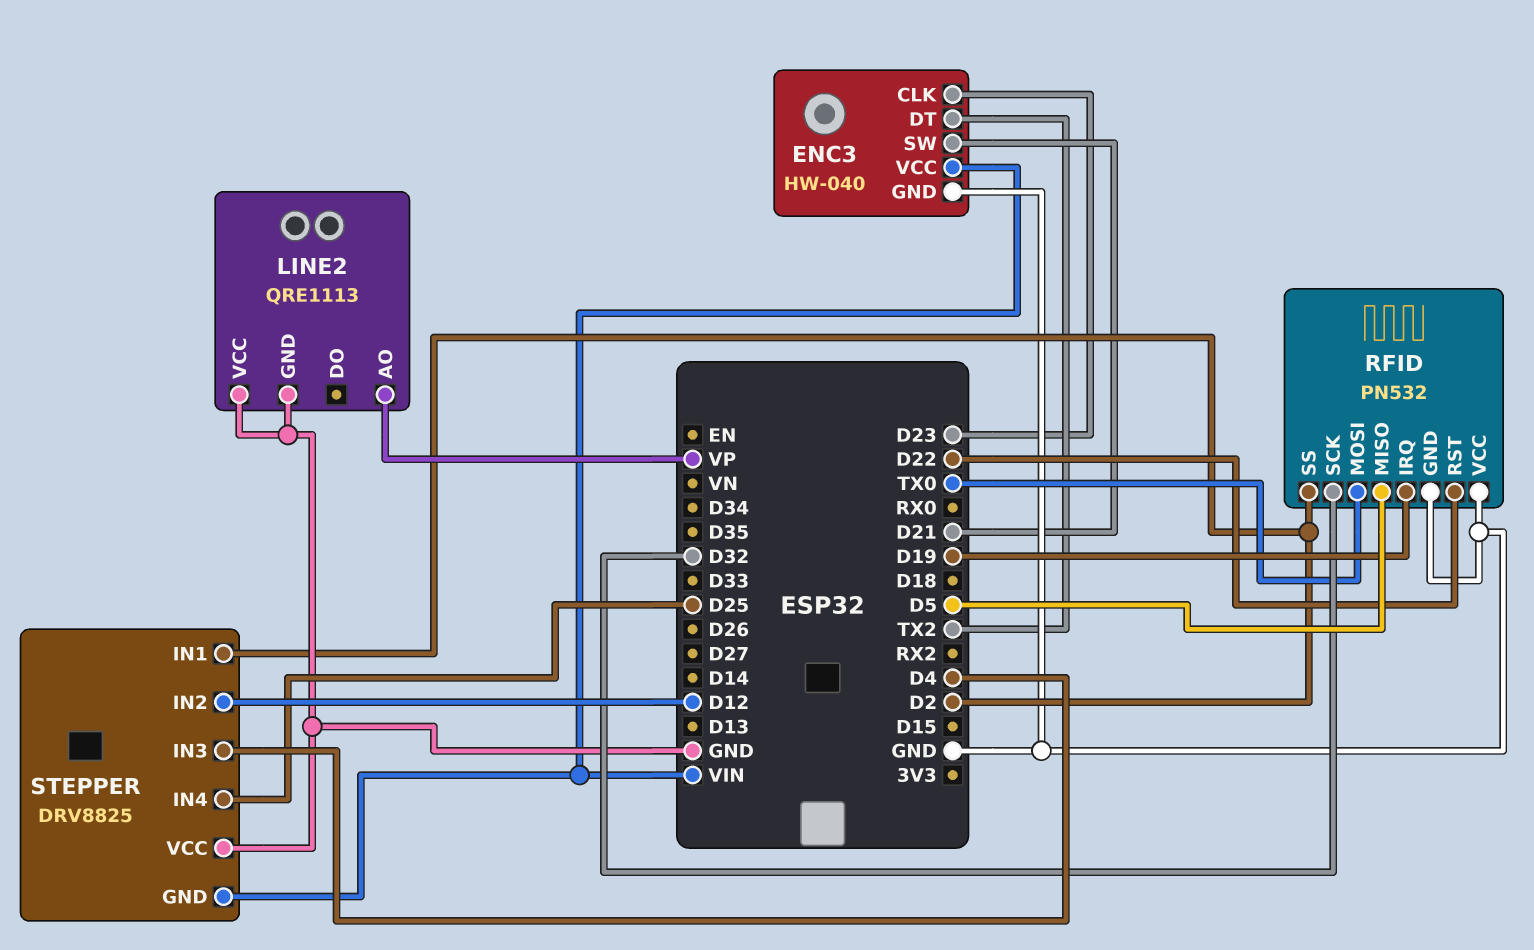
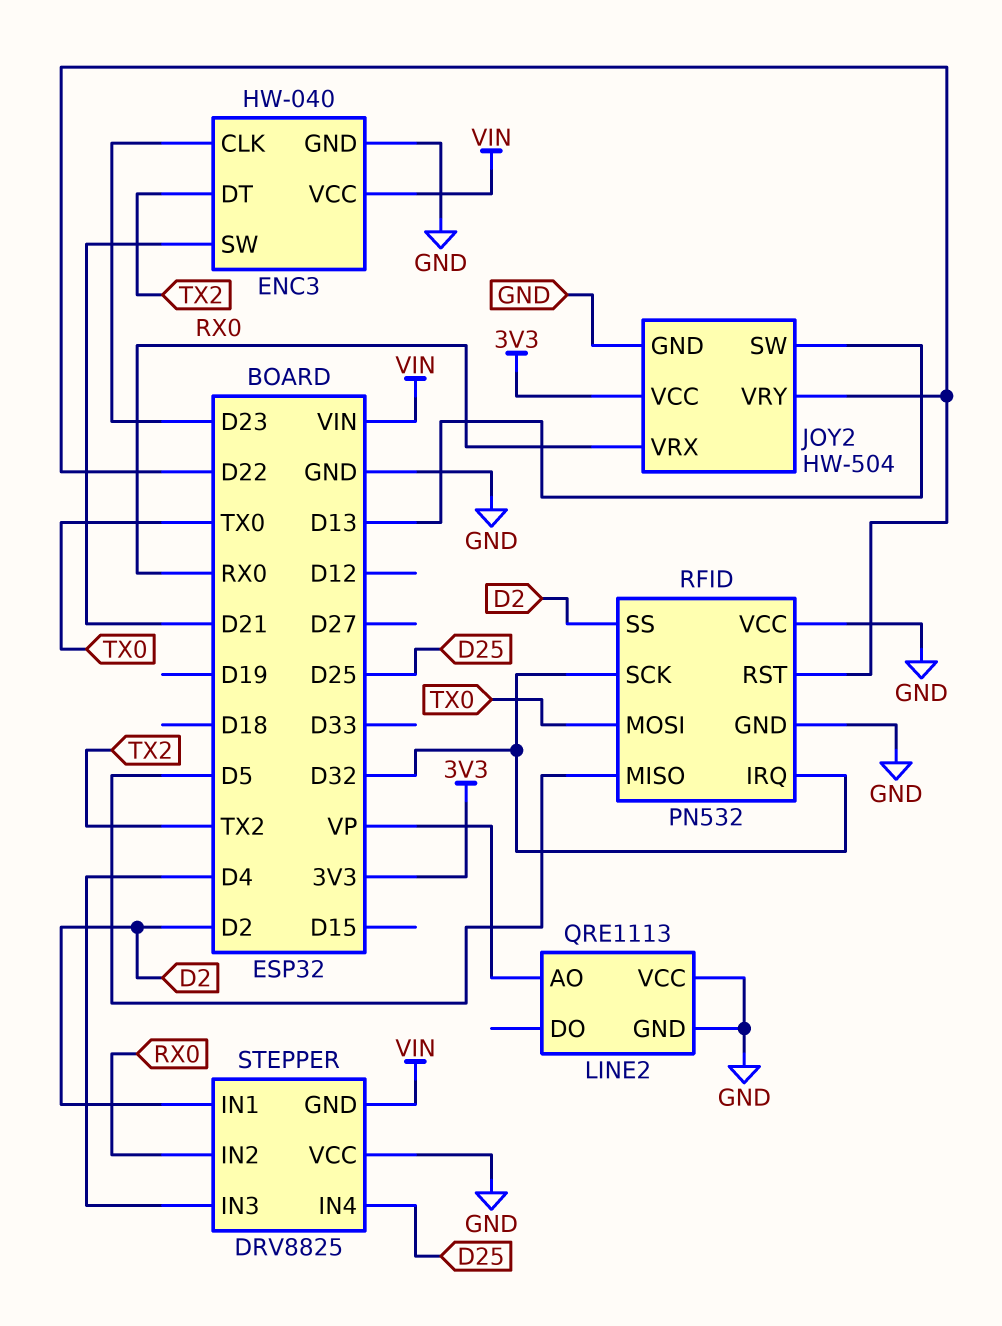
JOY2: none -> HW-504
JOY2 pin GND: none -> GND
JOY2 pin SW: none -> D13
JOY2 pin VCC: none -> 3V3
JOY2 pin VRX: none -> RX0
JOY2 pin VRY: none -> D22
RFID pin IRQ: D19 -> D32
STEPPER pin IN2: D12 -> RX0

